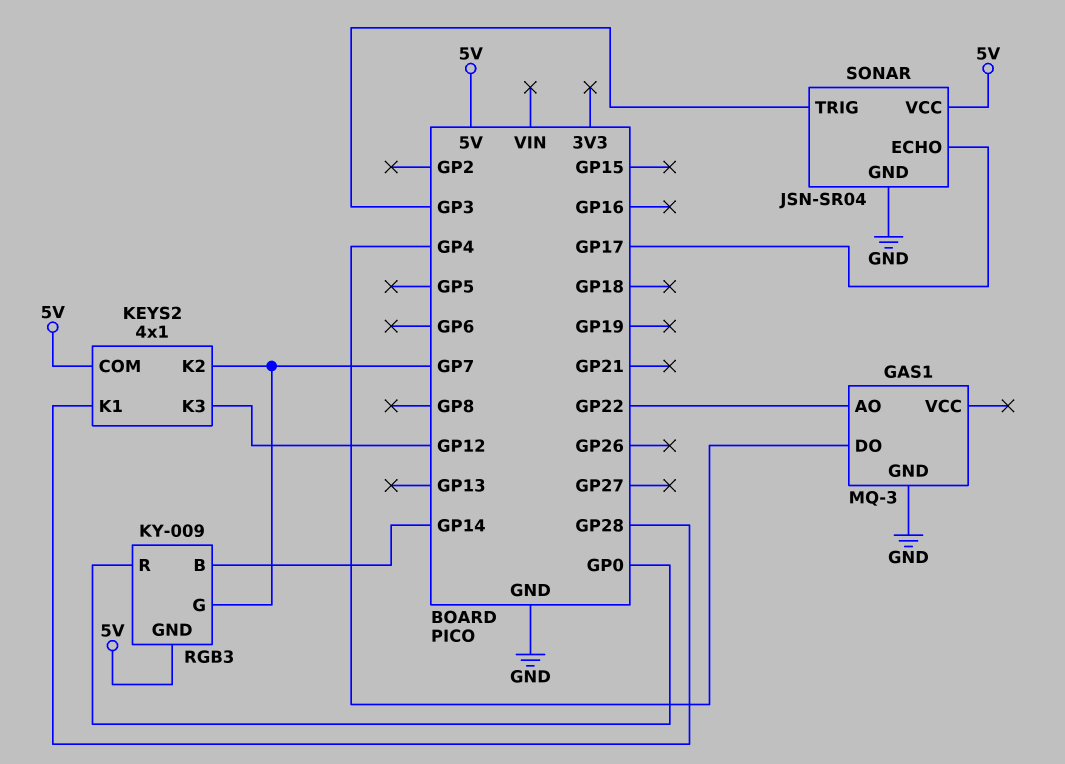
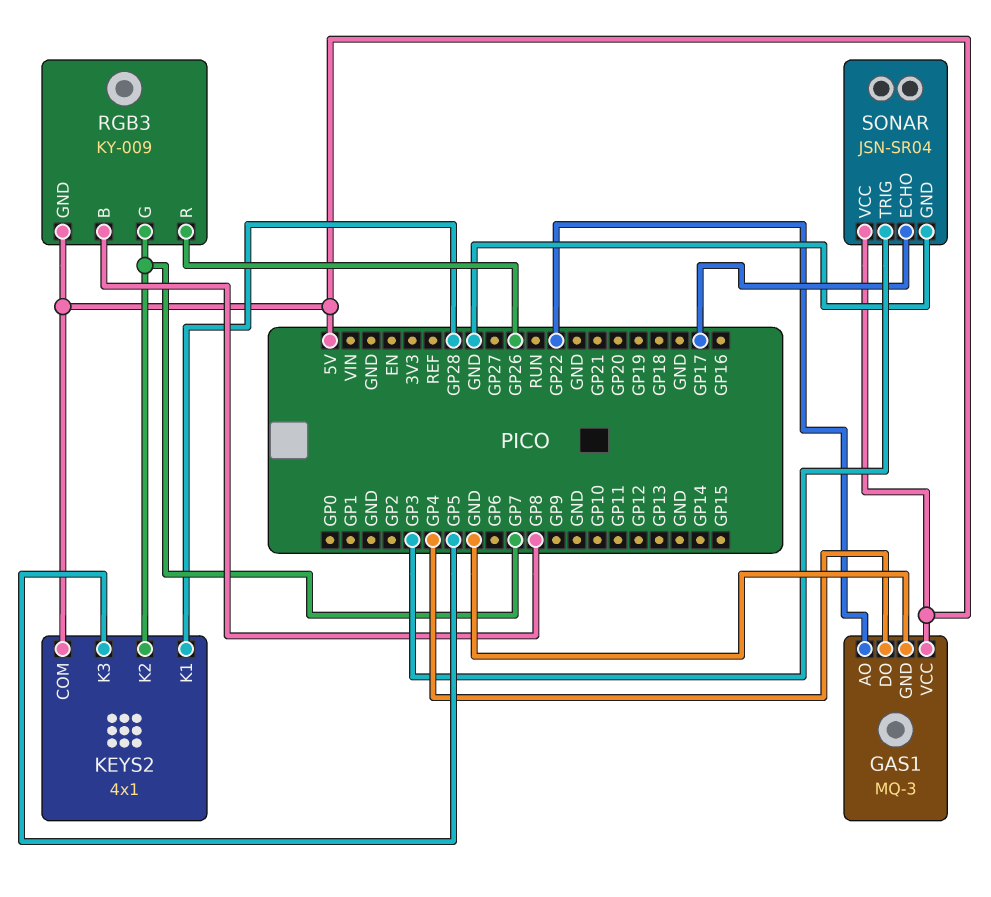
GAS1 pin VCC: none -> 5V
KEYS2 pin K3: GP12 -> GP5
RGB3 pin B: GP14 -> GP8
RGB3 pin R: GP0 -> GP26

